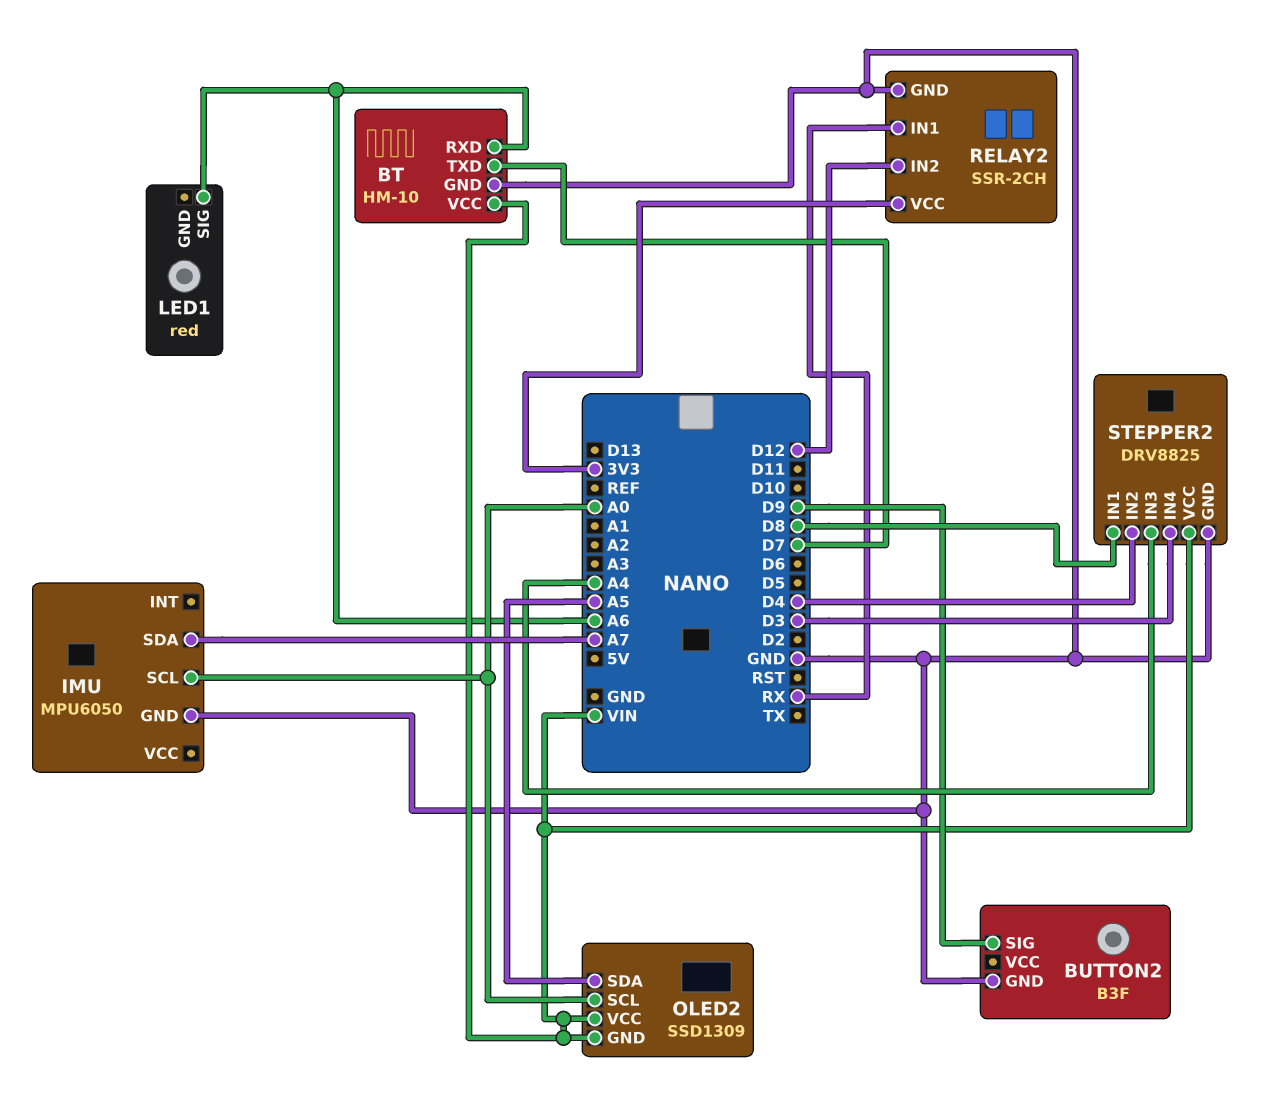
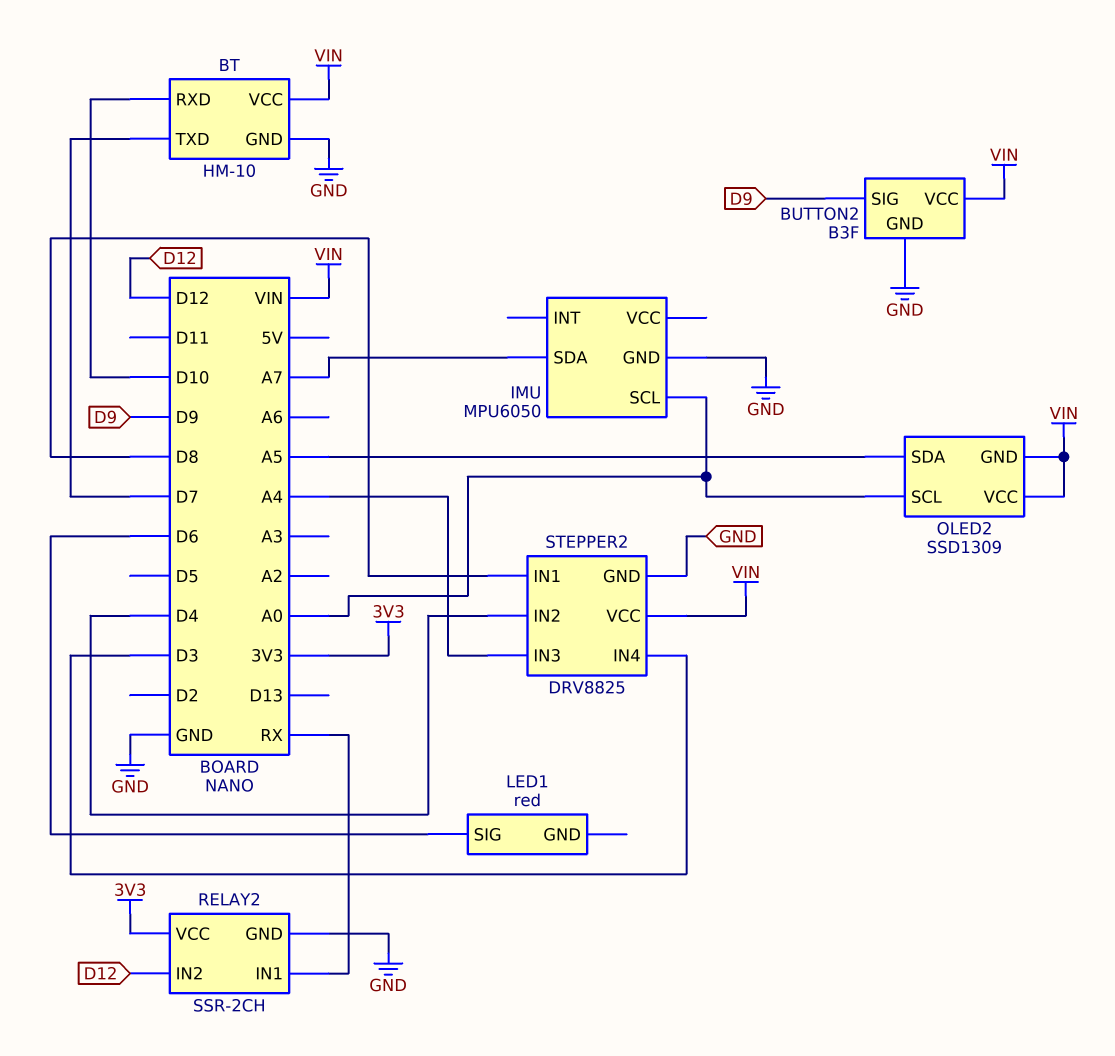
BT pin RXD: A6 -> D10
BUTTON2 pin VCC: none -> VIN
LED1 pin SIG: A6 -> D6

